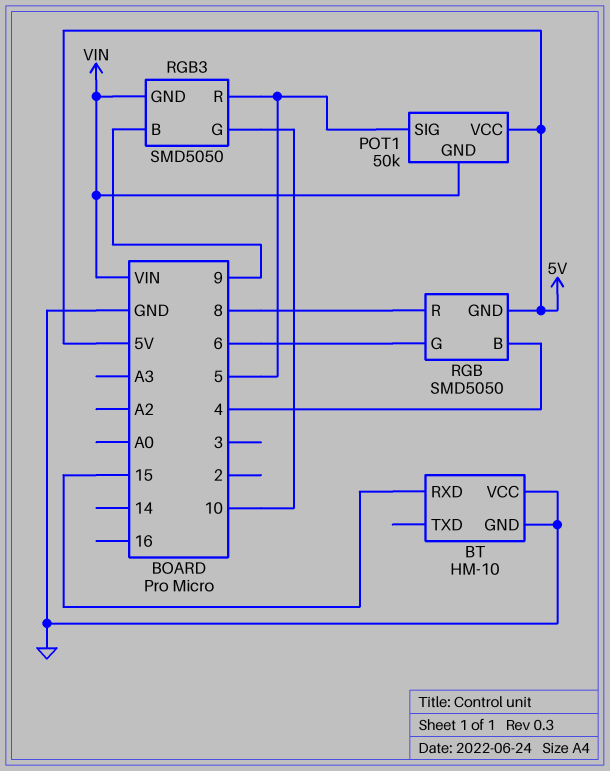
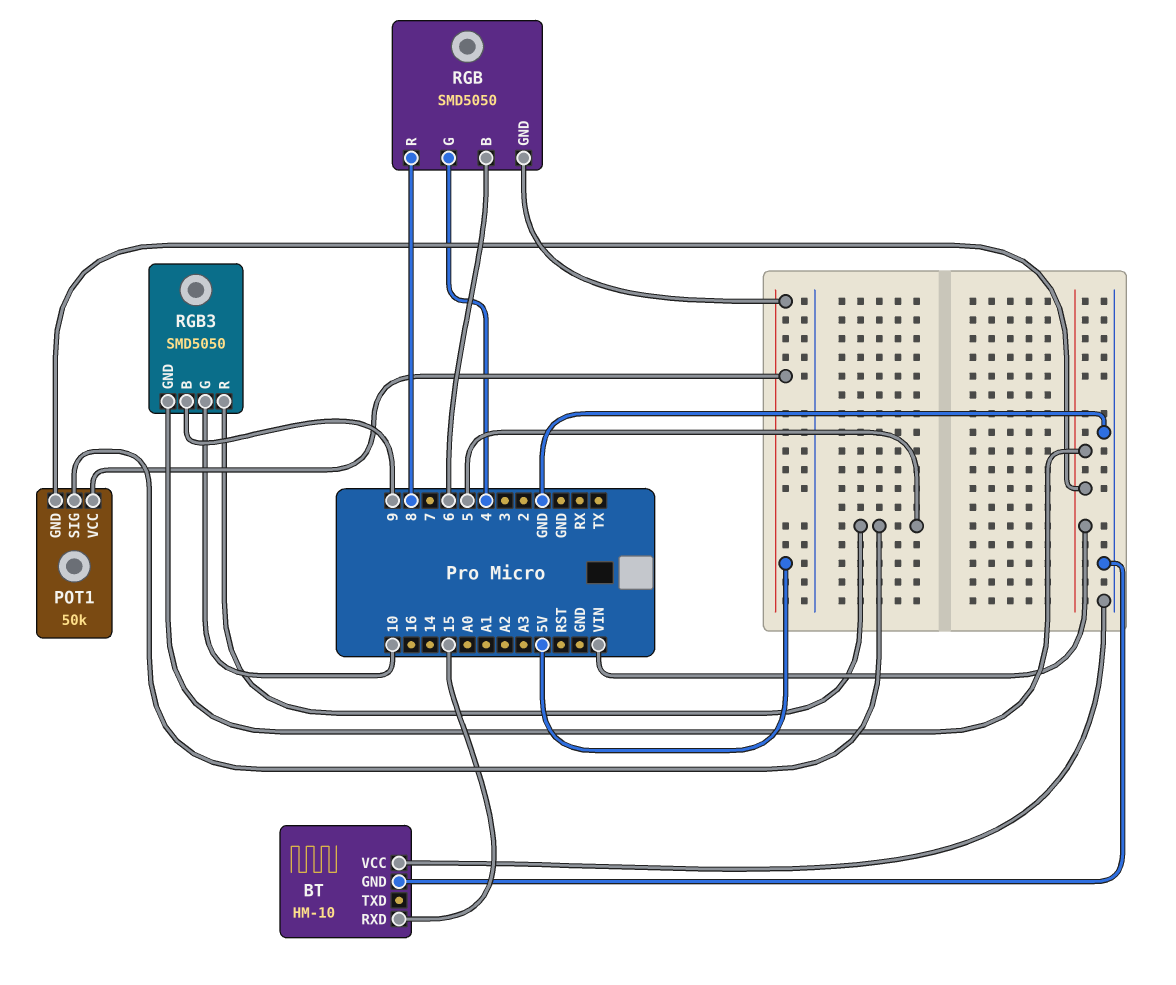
RGB pin B: 4 -> 6
RGB pin G: 6 -> 4

